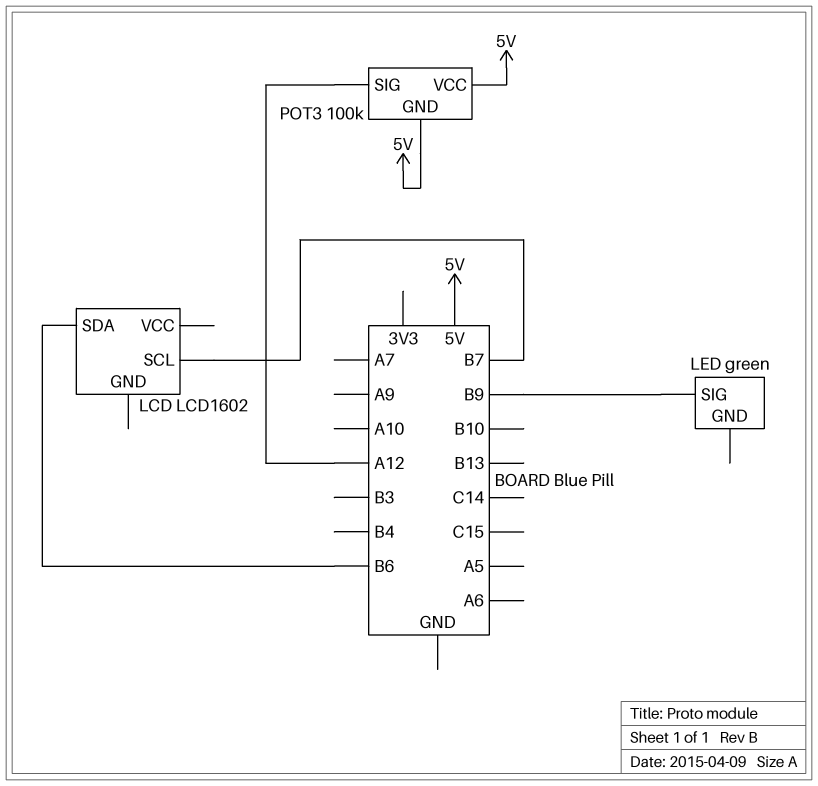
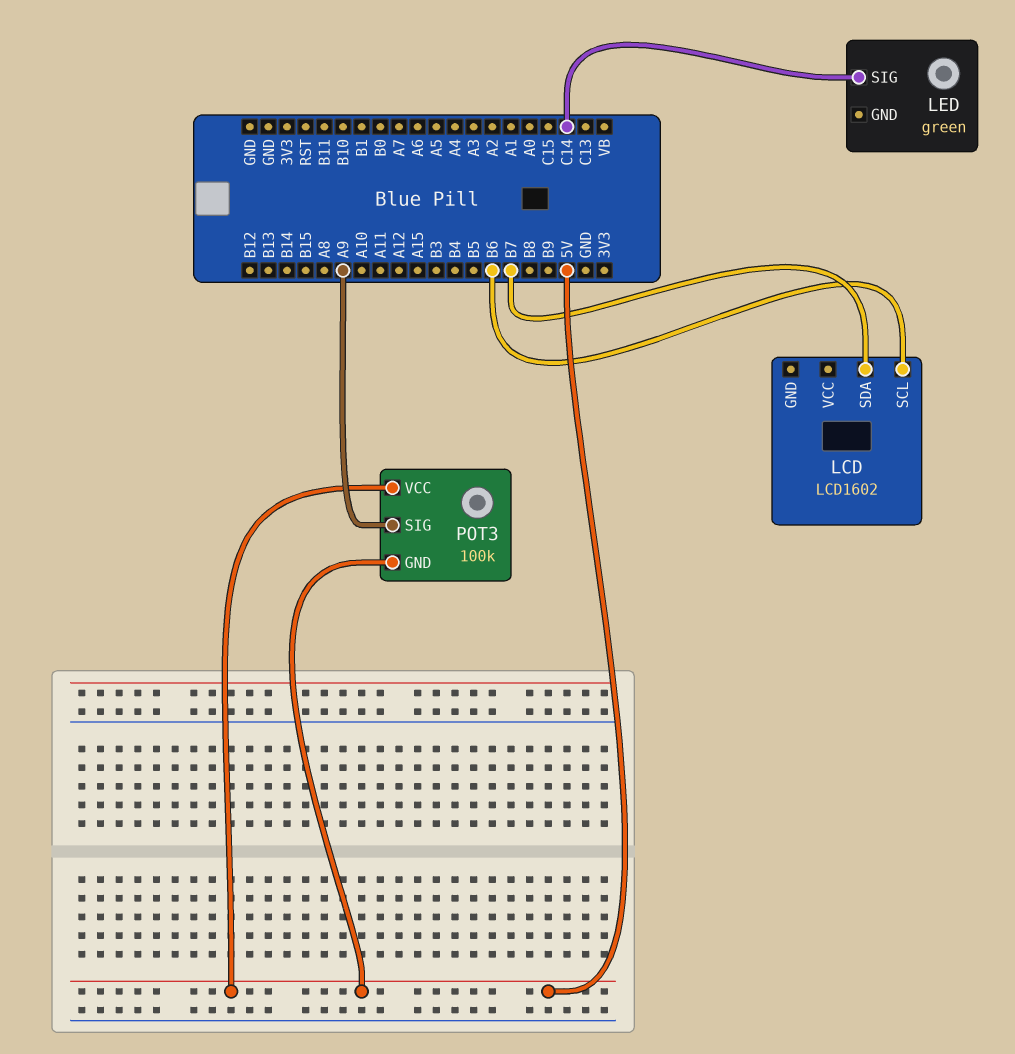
LCD pin SCL: B7 -> B6
LCD pin SDA: B6 -> B7
LED pin SIG: B9 -> C14
POT3 pin SIG: A12 -> A9

